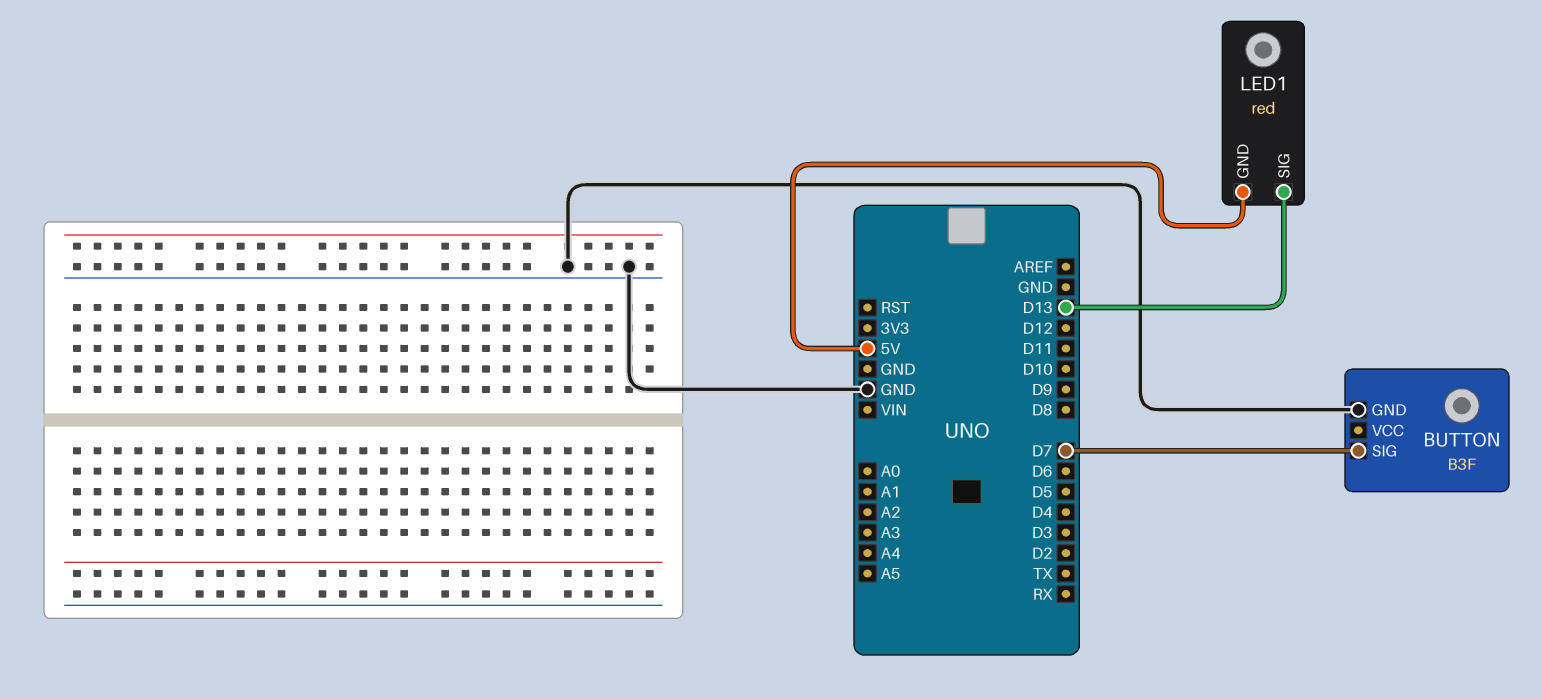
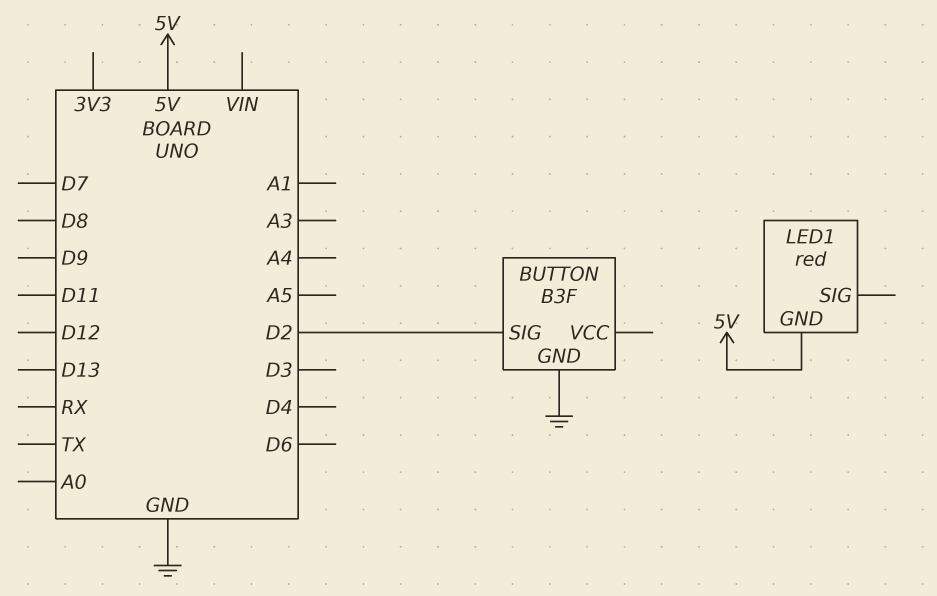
BUTTON pin SIG: D7 -> D2
LED1 pin SIG: D13 -> none

